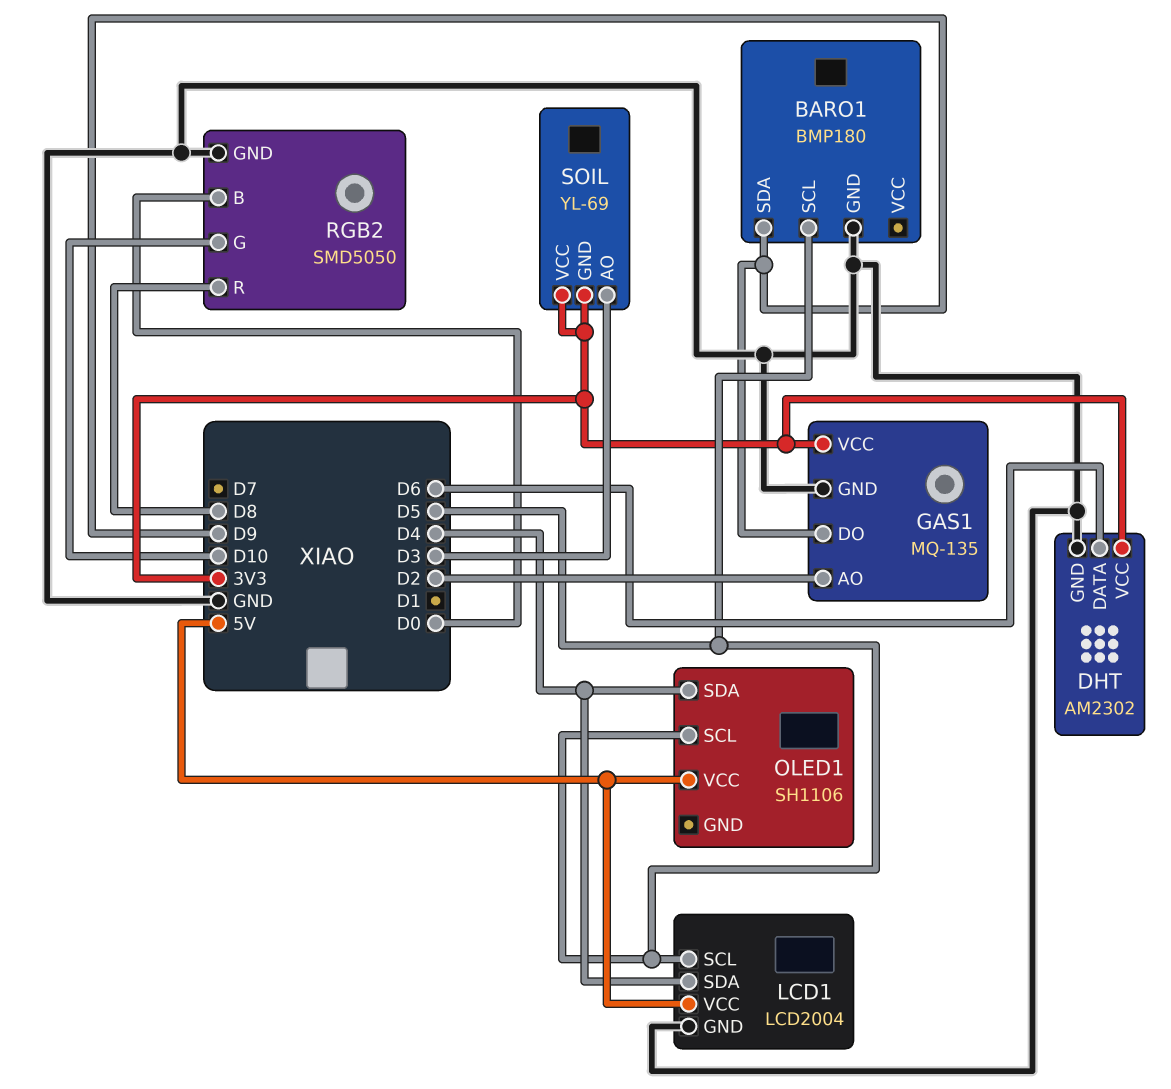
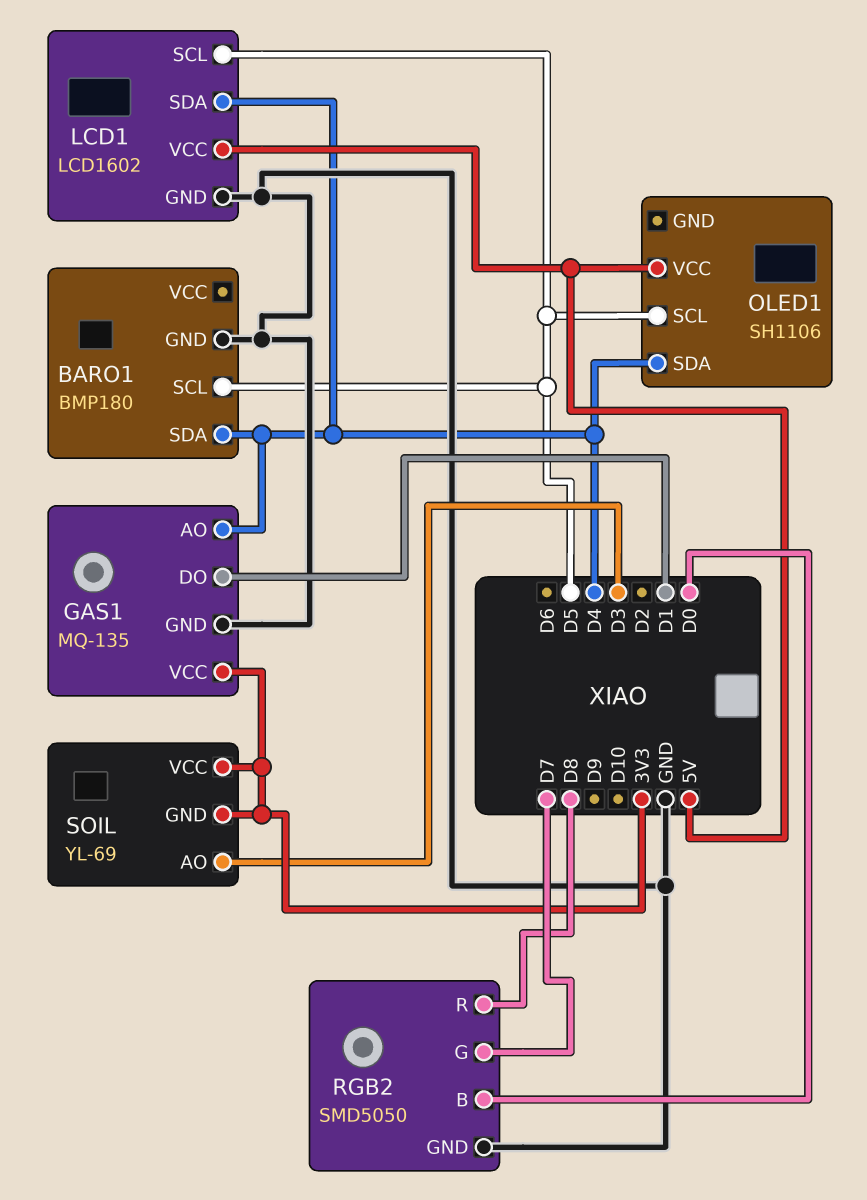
BARO1 pin SDA: D9 -> D4
DHT: AM2302 -> none
DHT pin DATA: D6 -> none
DHT pin GND: GND -> none
DHT pin VCC: 3V3 -> none
GAS1 pin AO: D2 -> D4
GAS1 pin DO: D9 -> D1
LCD1: LCD2004 -> LCD1602
RGB2 pin G: D10 -> D7

